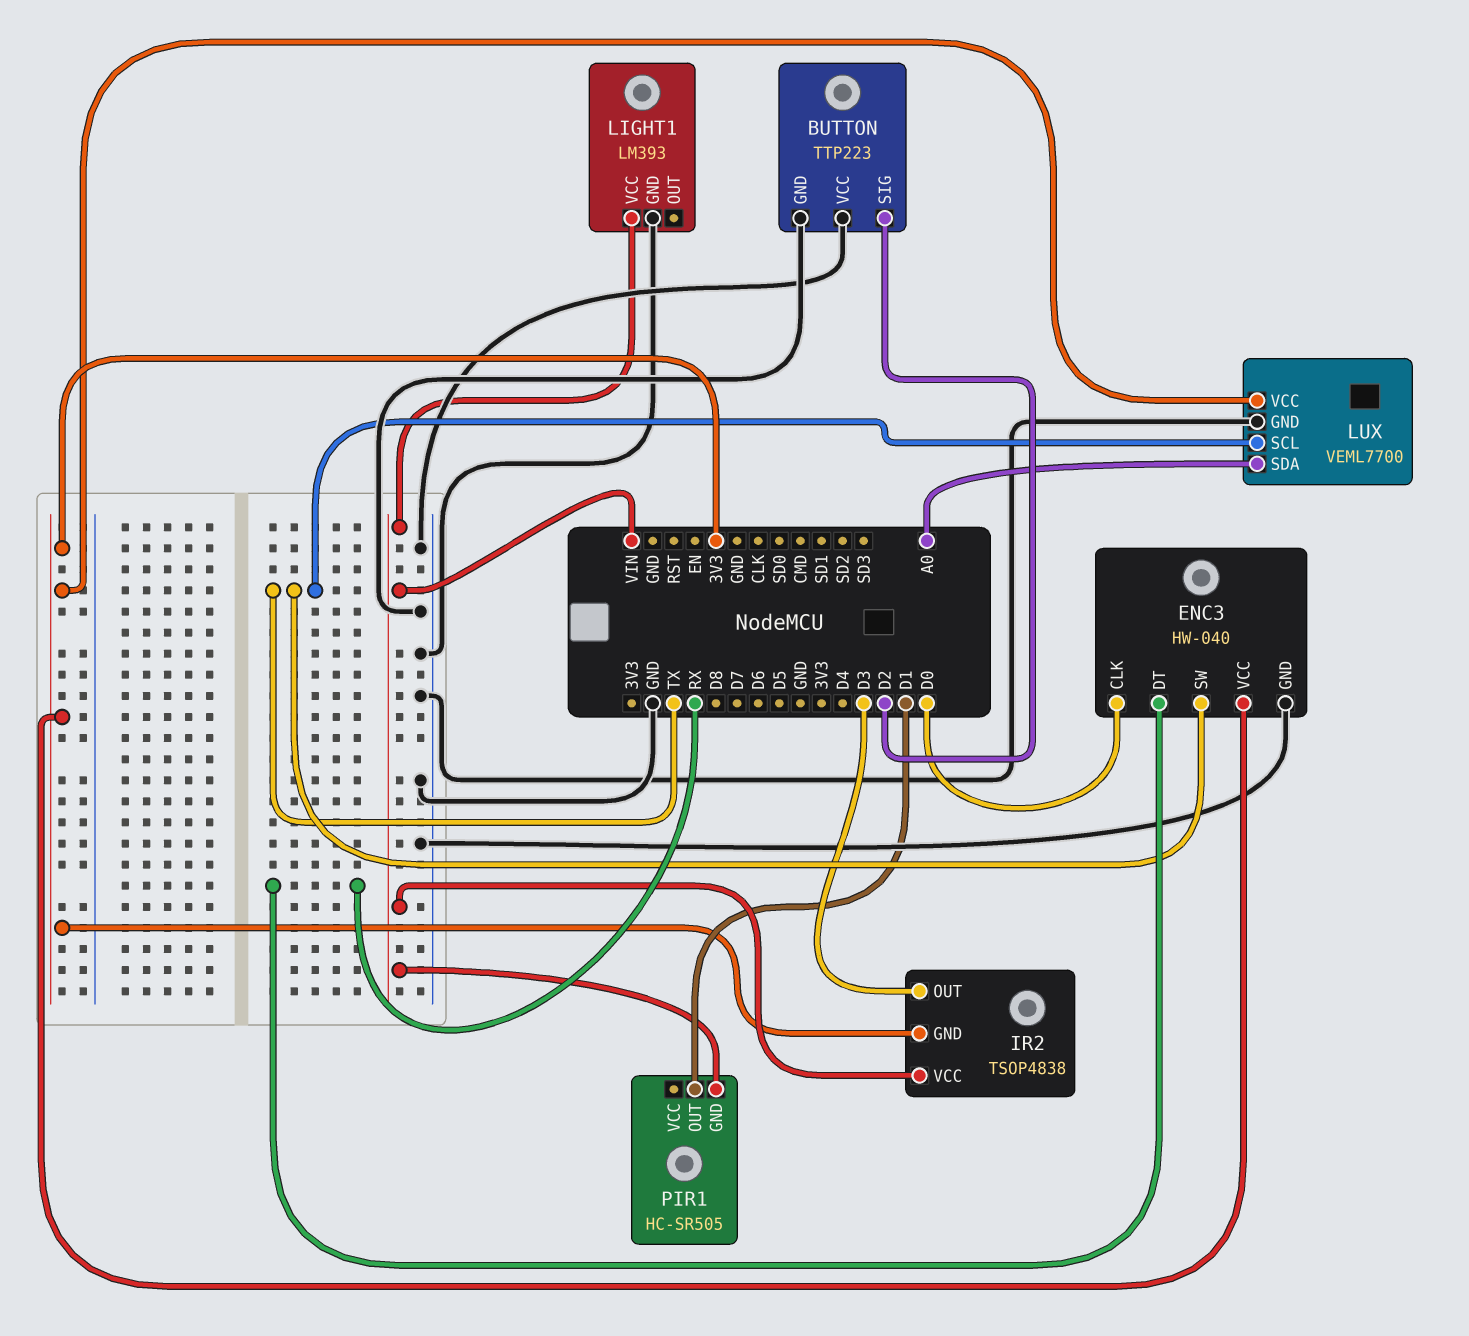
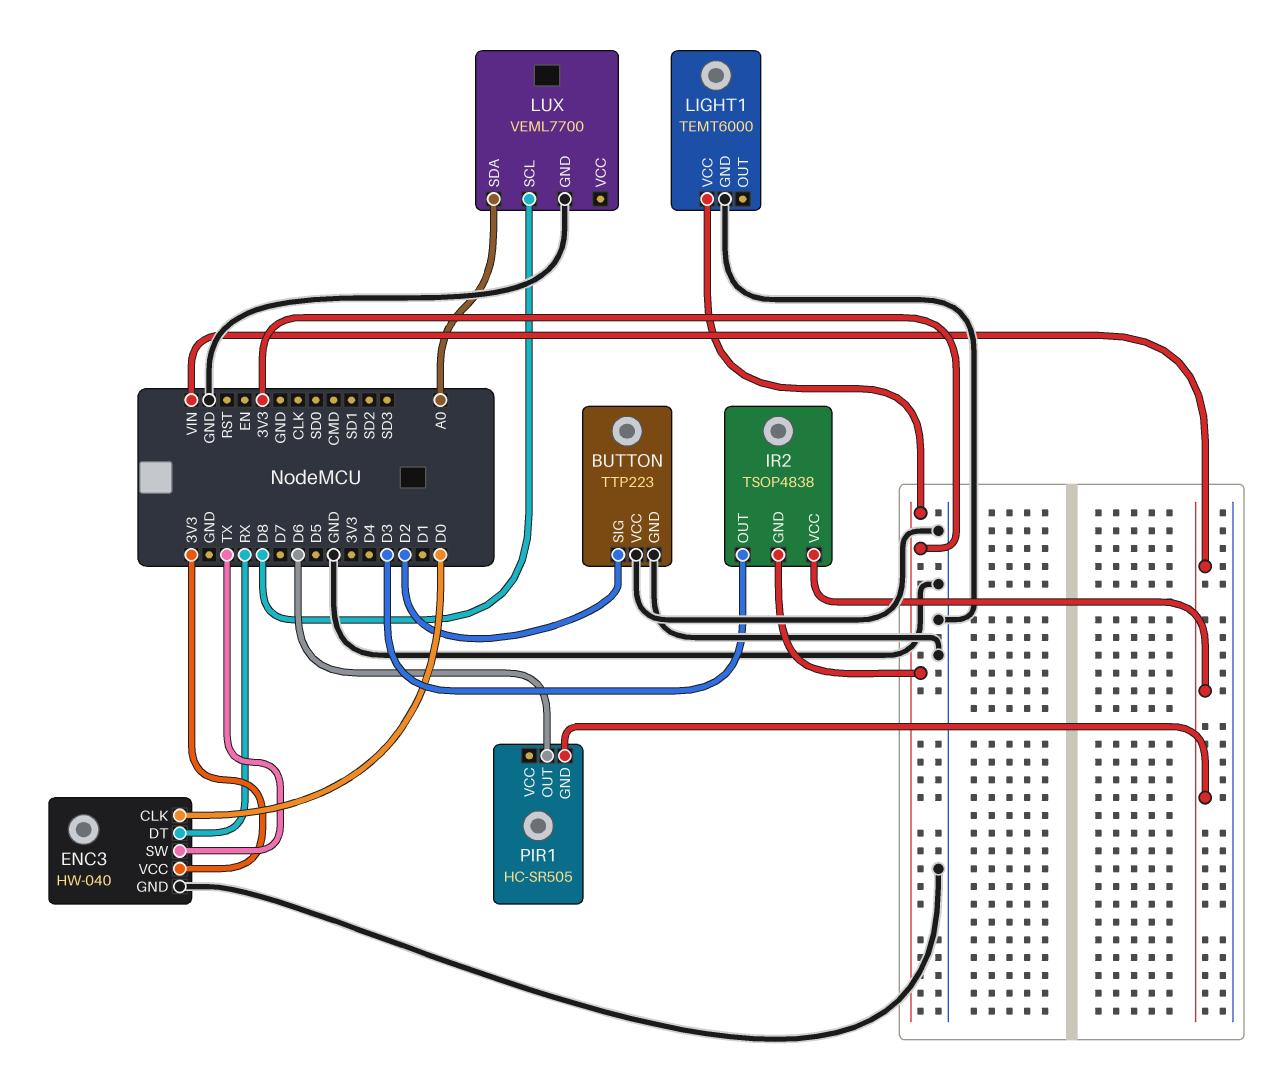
LIGHT1: LM393 -> TEMT6000
LIGHT1 pin VCC: VIN -> 3V3
LUX pin SCL: TX -> D8
LUX pin VCC: 3V3 -> none
PIR1 pin OUT: D1 -> D6

